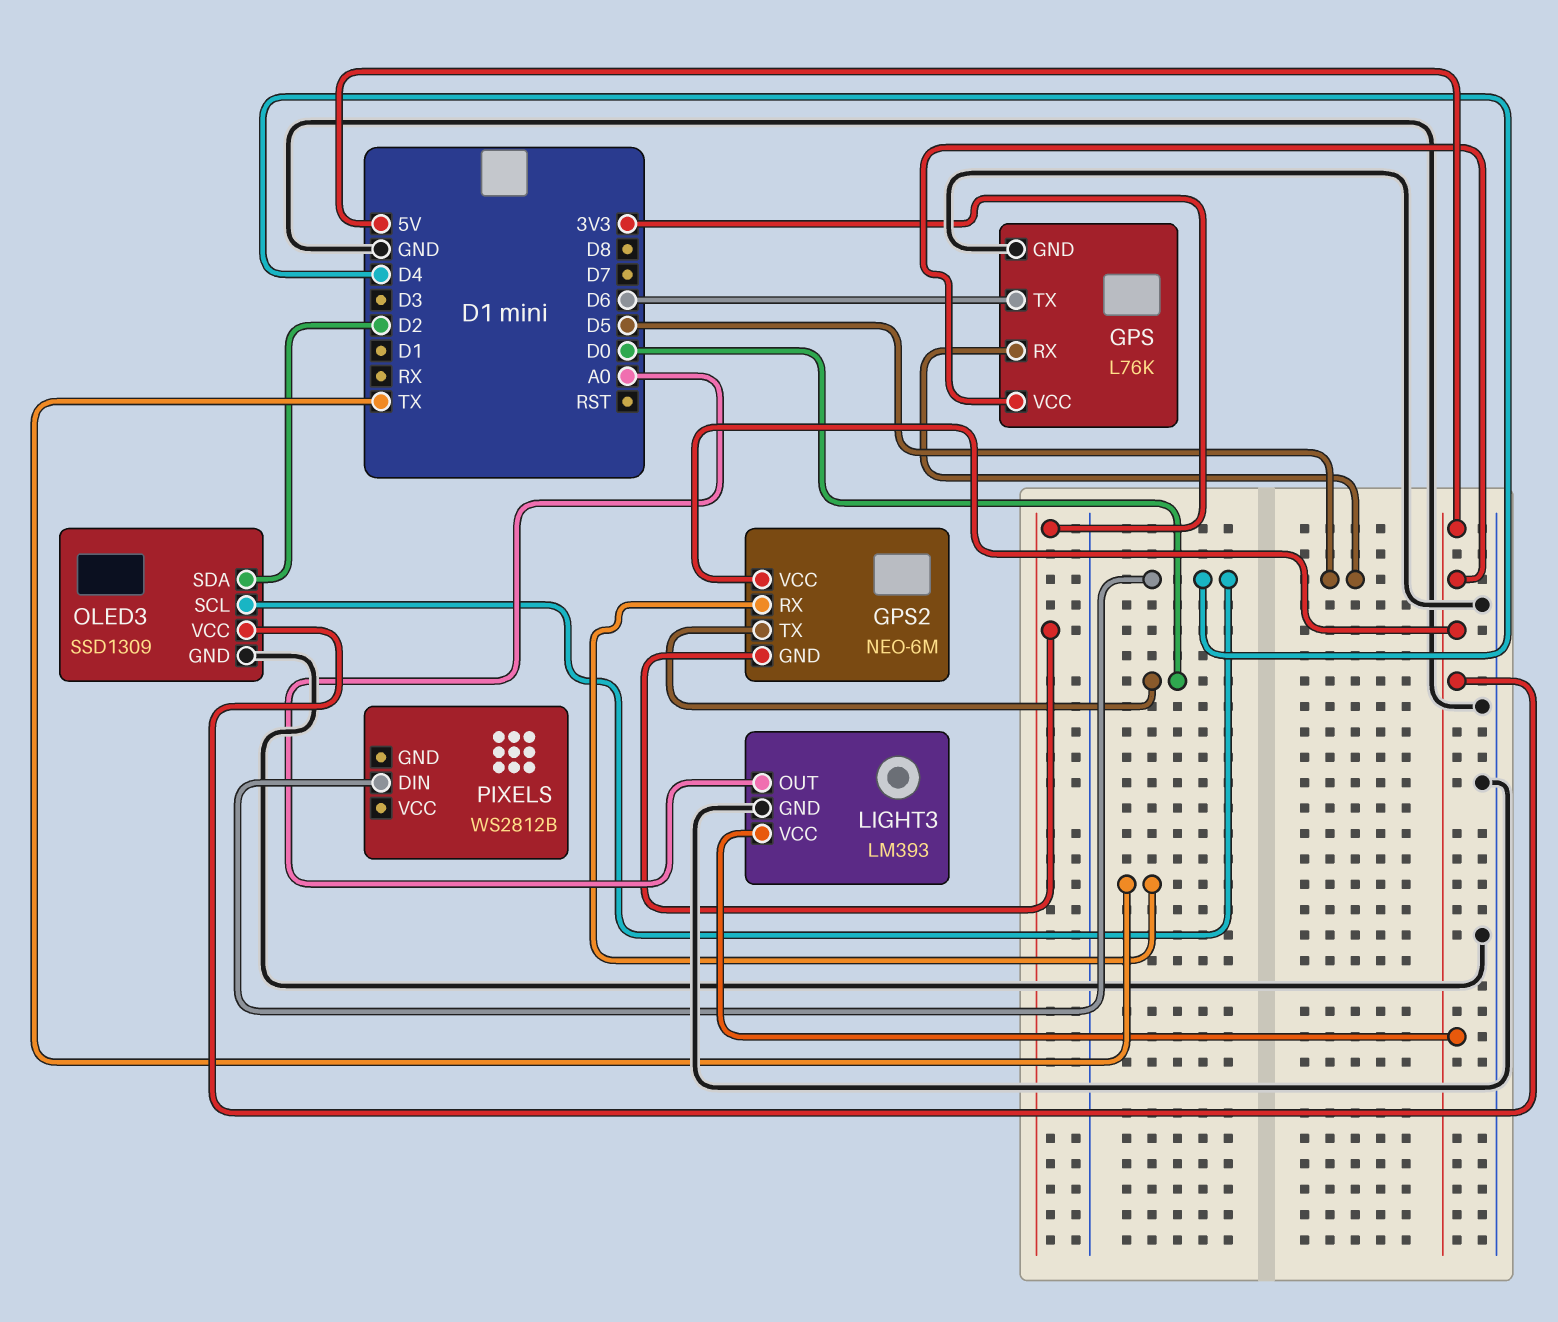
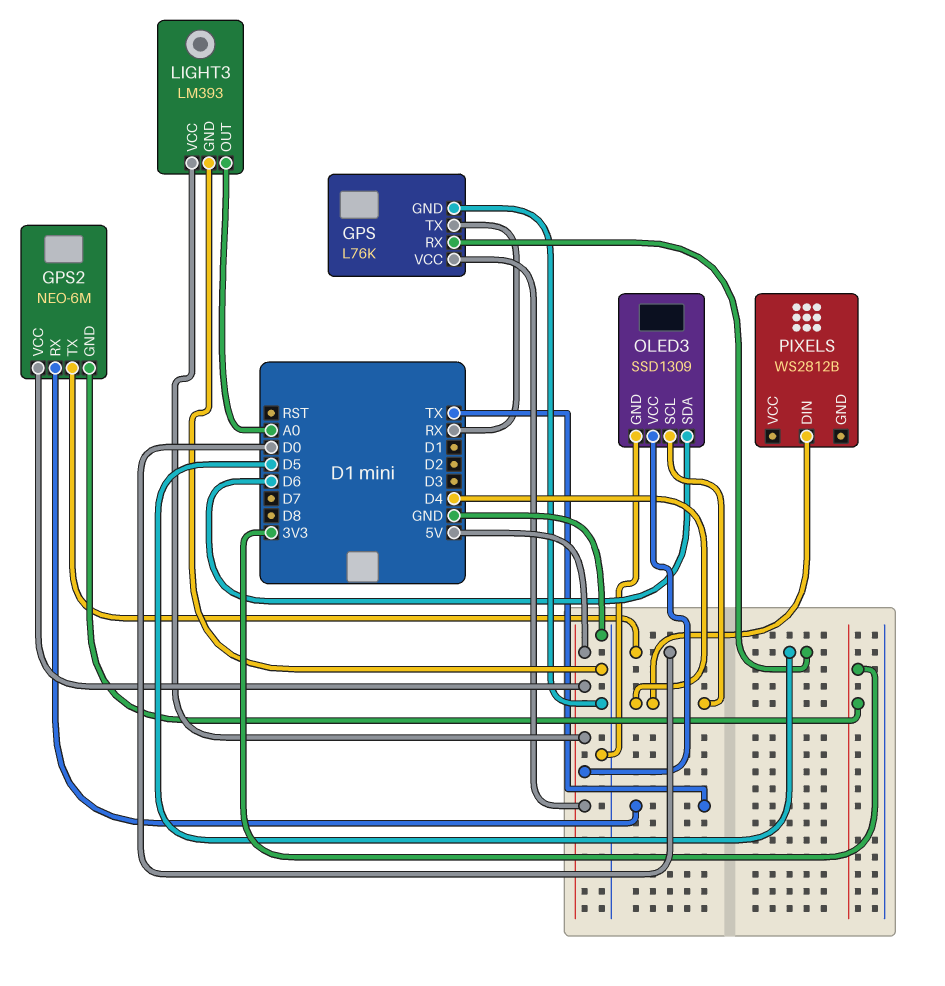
GPS pin TX: D6 -> RX
OLED3 pin SDA: D2 -> D6

